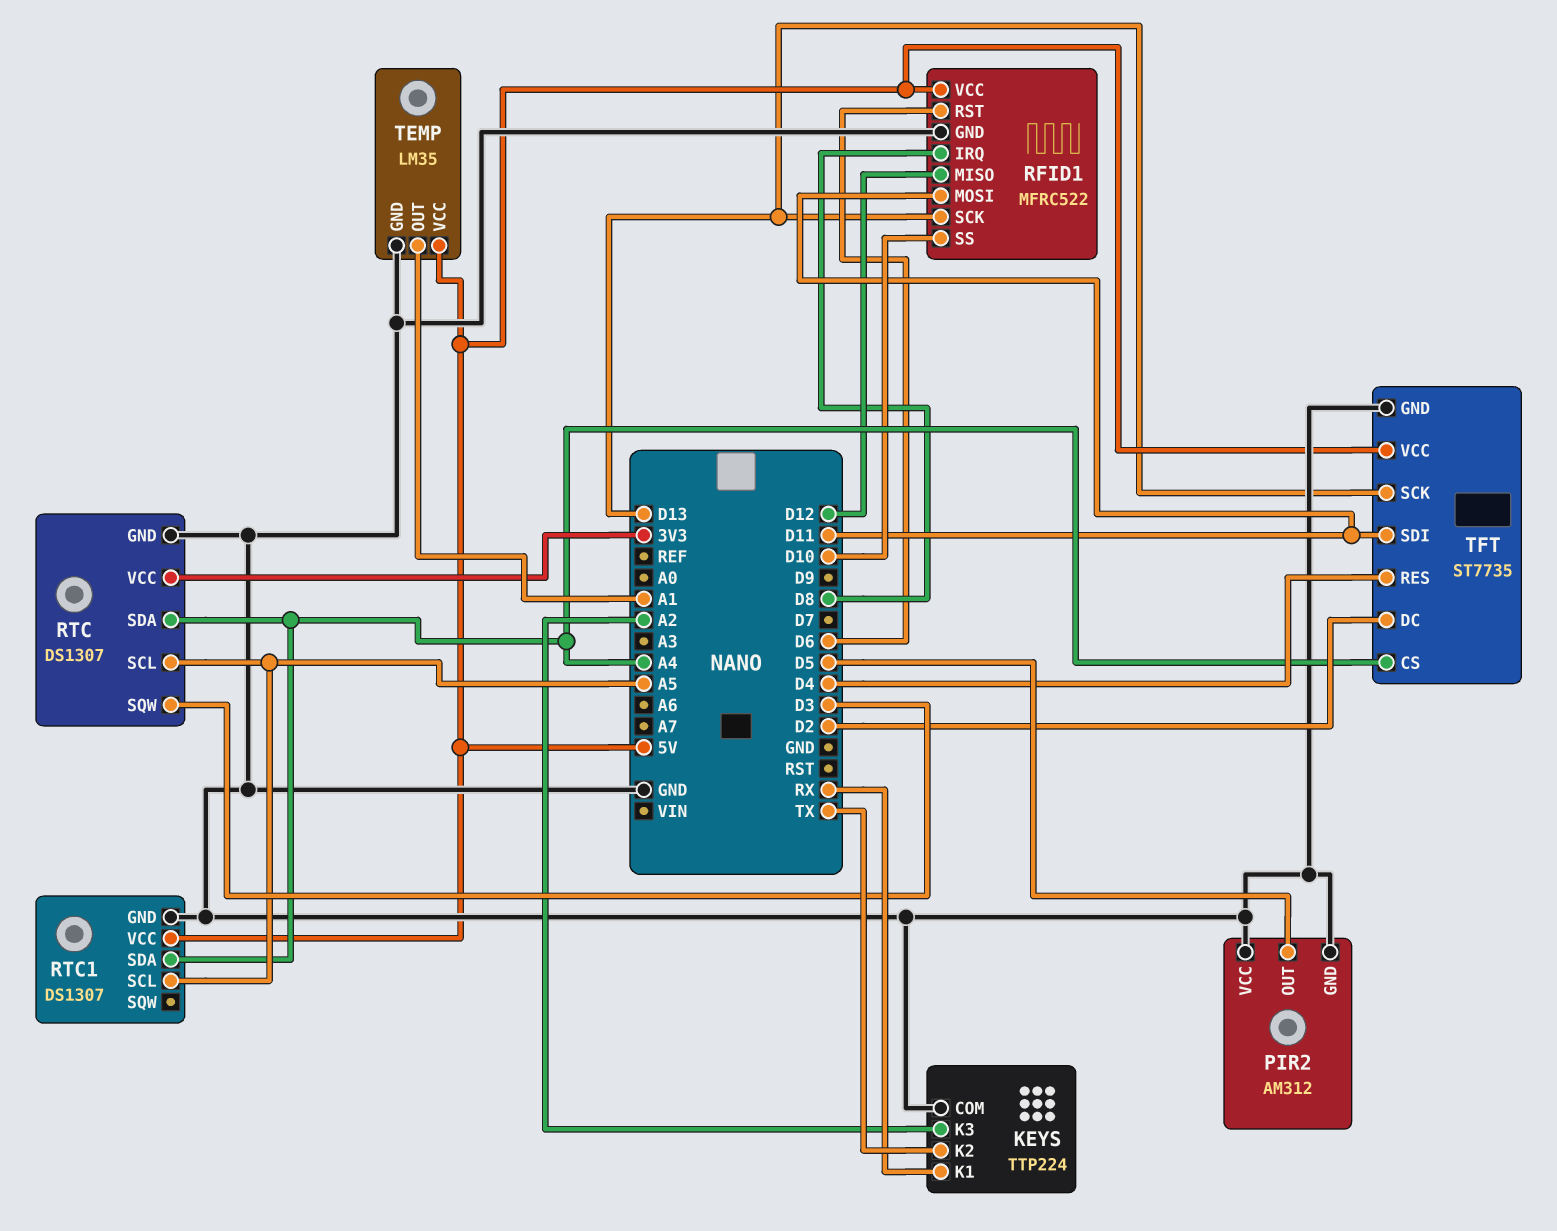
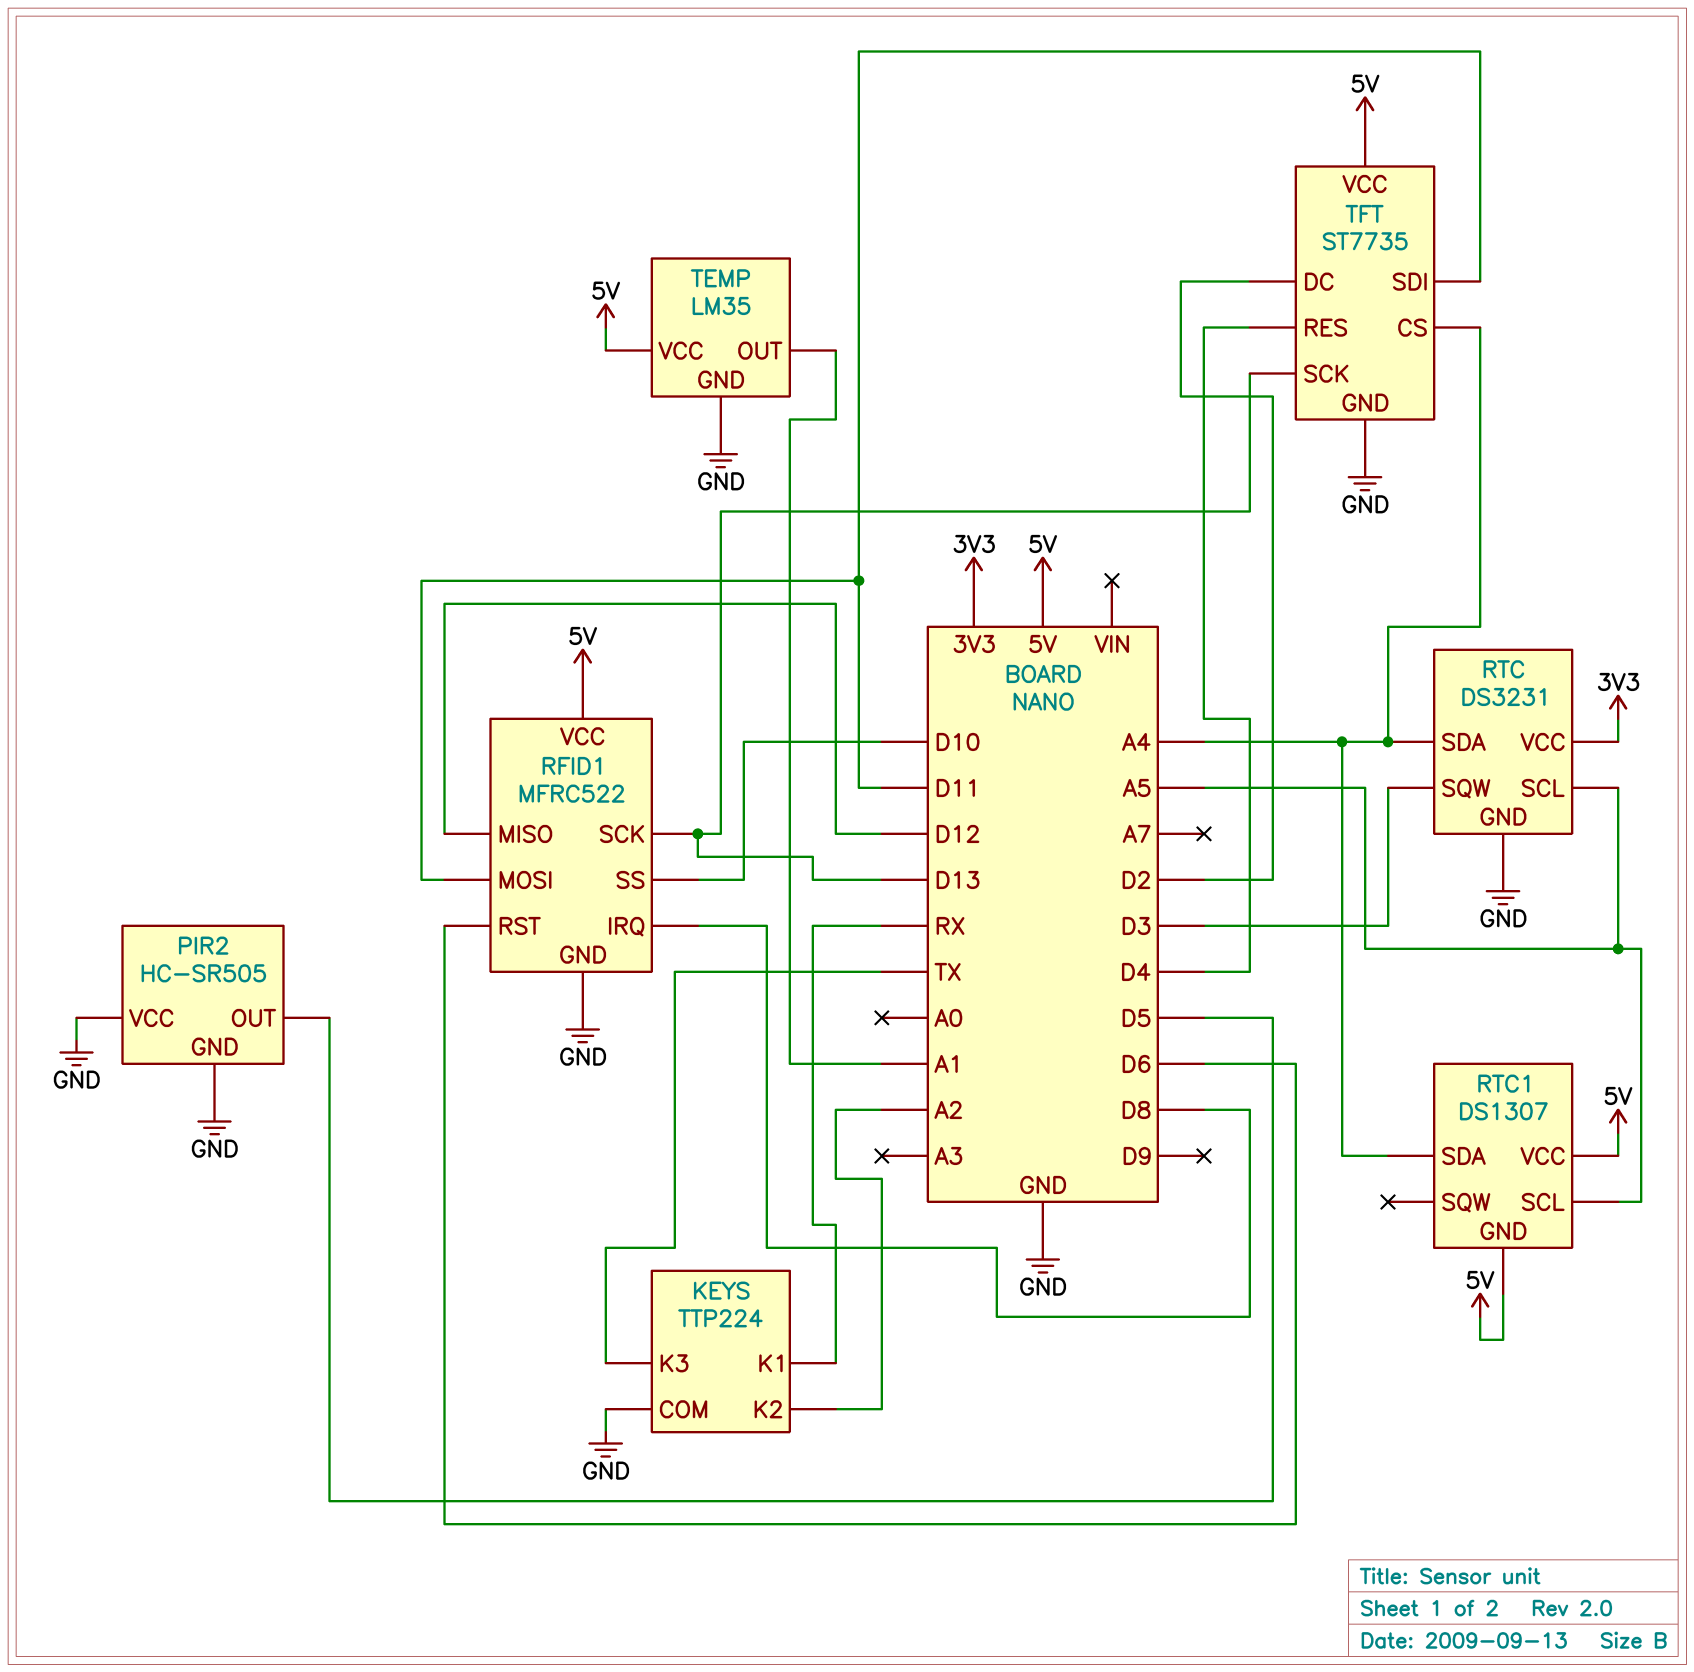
KEYS pin K2: TX -> A2
KEYS pin K3: A2 -> TX
PIR2: AM312 -> HC-SR505
RTC: DS1307 -> DS3231
RTC1 pin GND: GND -> 5V

